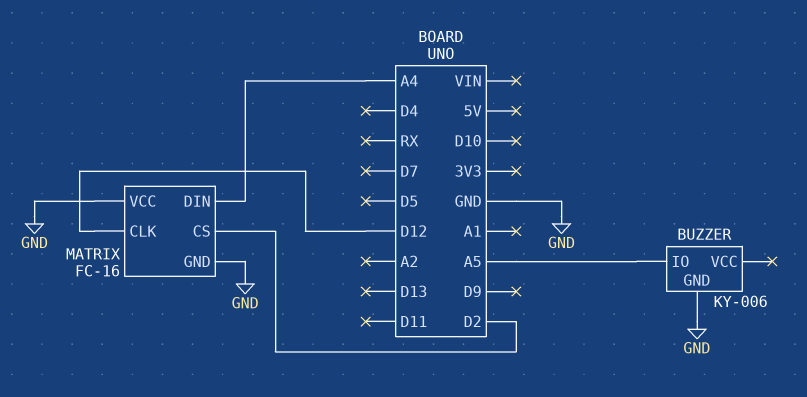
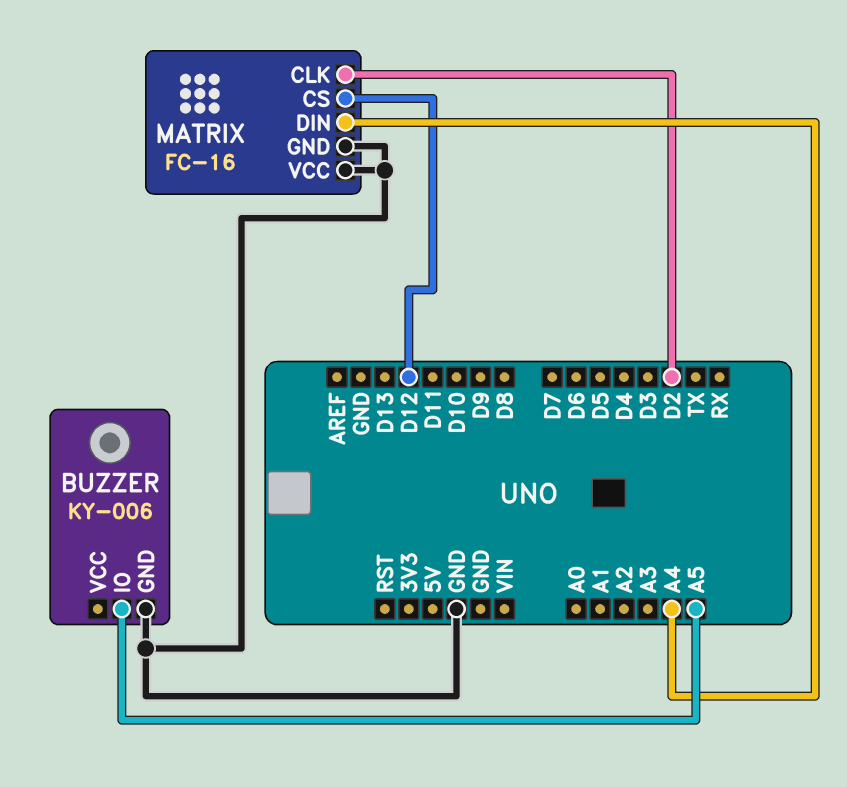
MATRIX pin CLK: D12 -> D2
MATRIX pin CS: D2 -> D12

